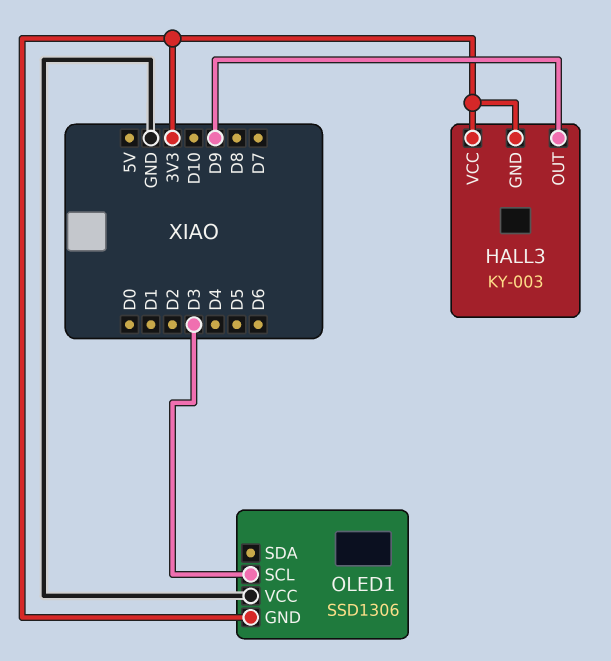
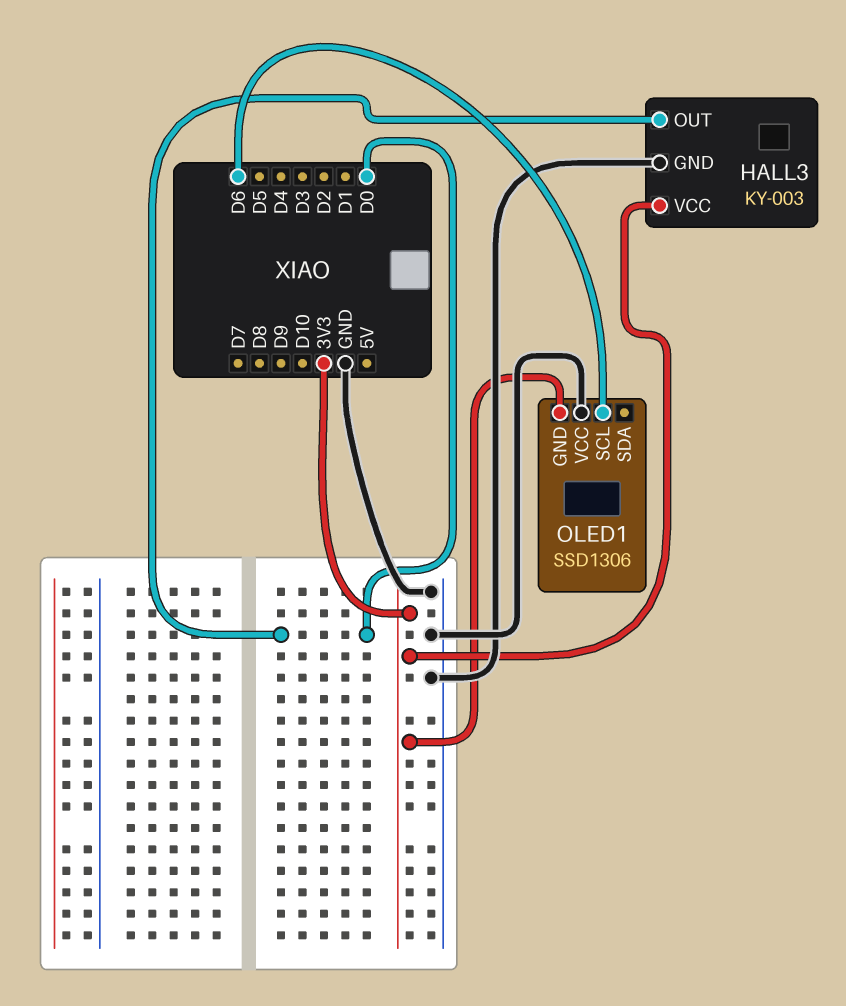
HALL3 pin GND: 3V3 -> GND
HALL3 pin OUT: D9 -> D0
OLED1 pin SCL: D3 -> D6

